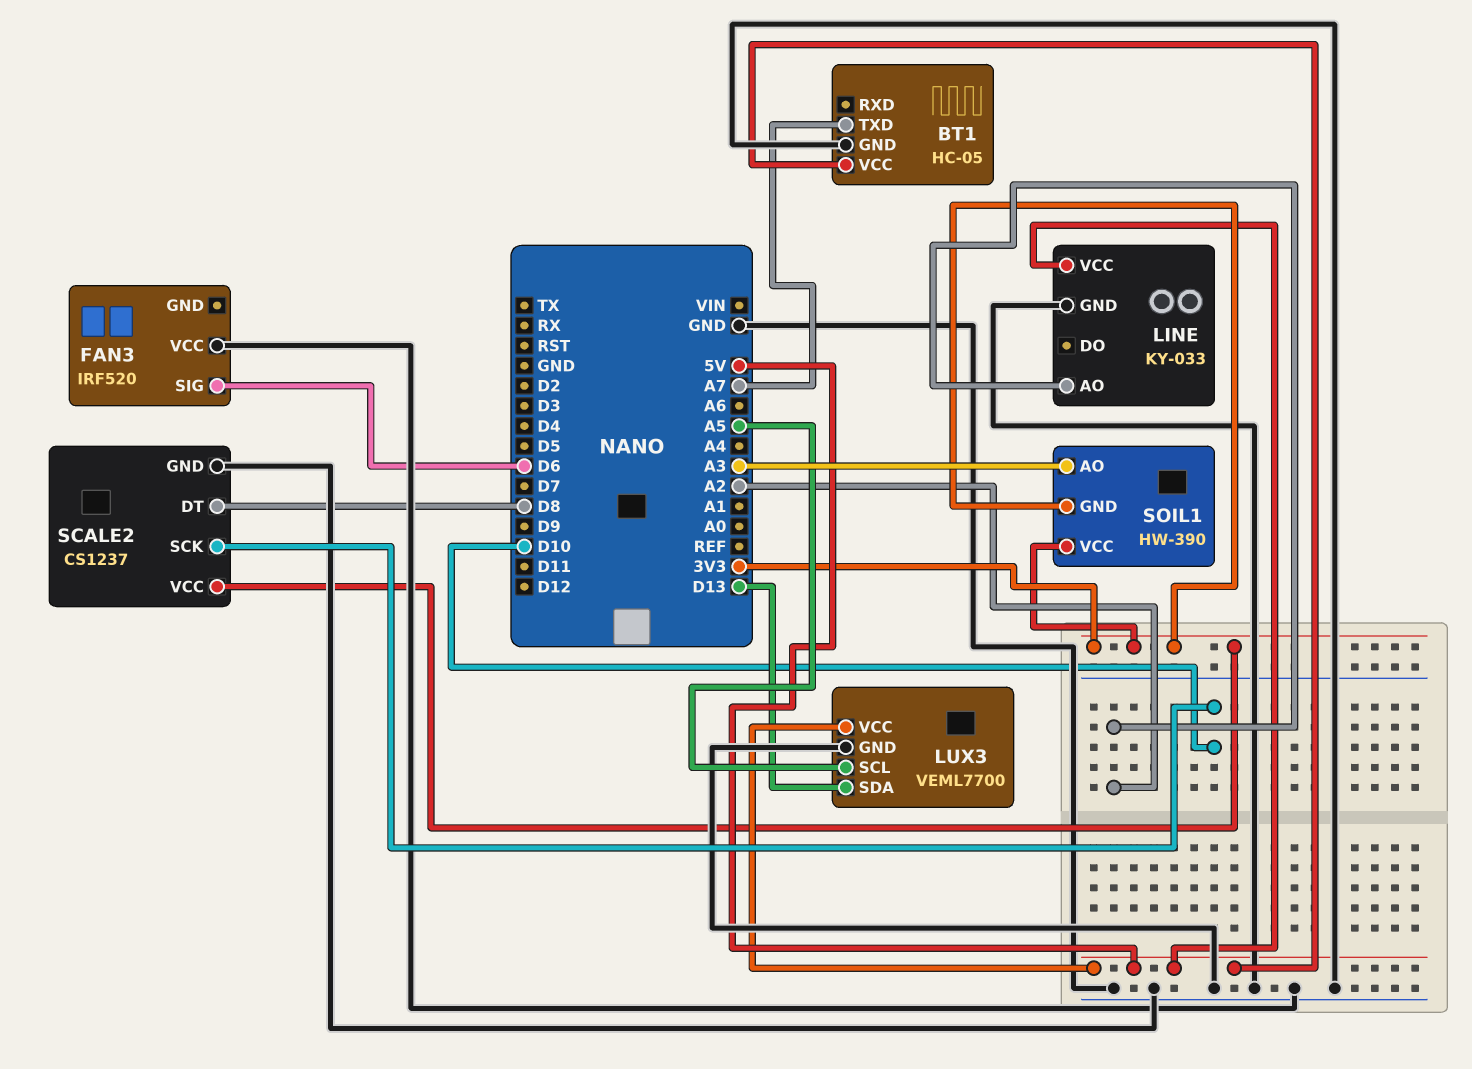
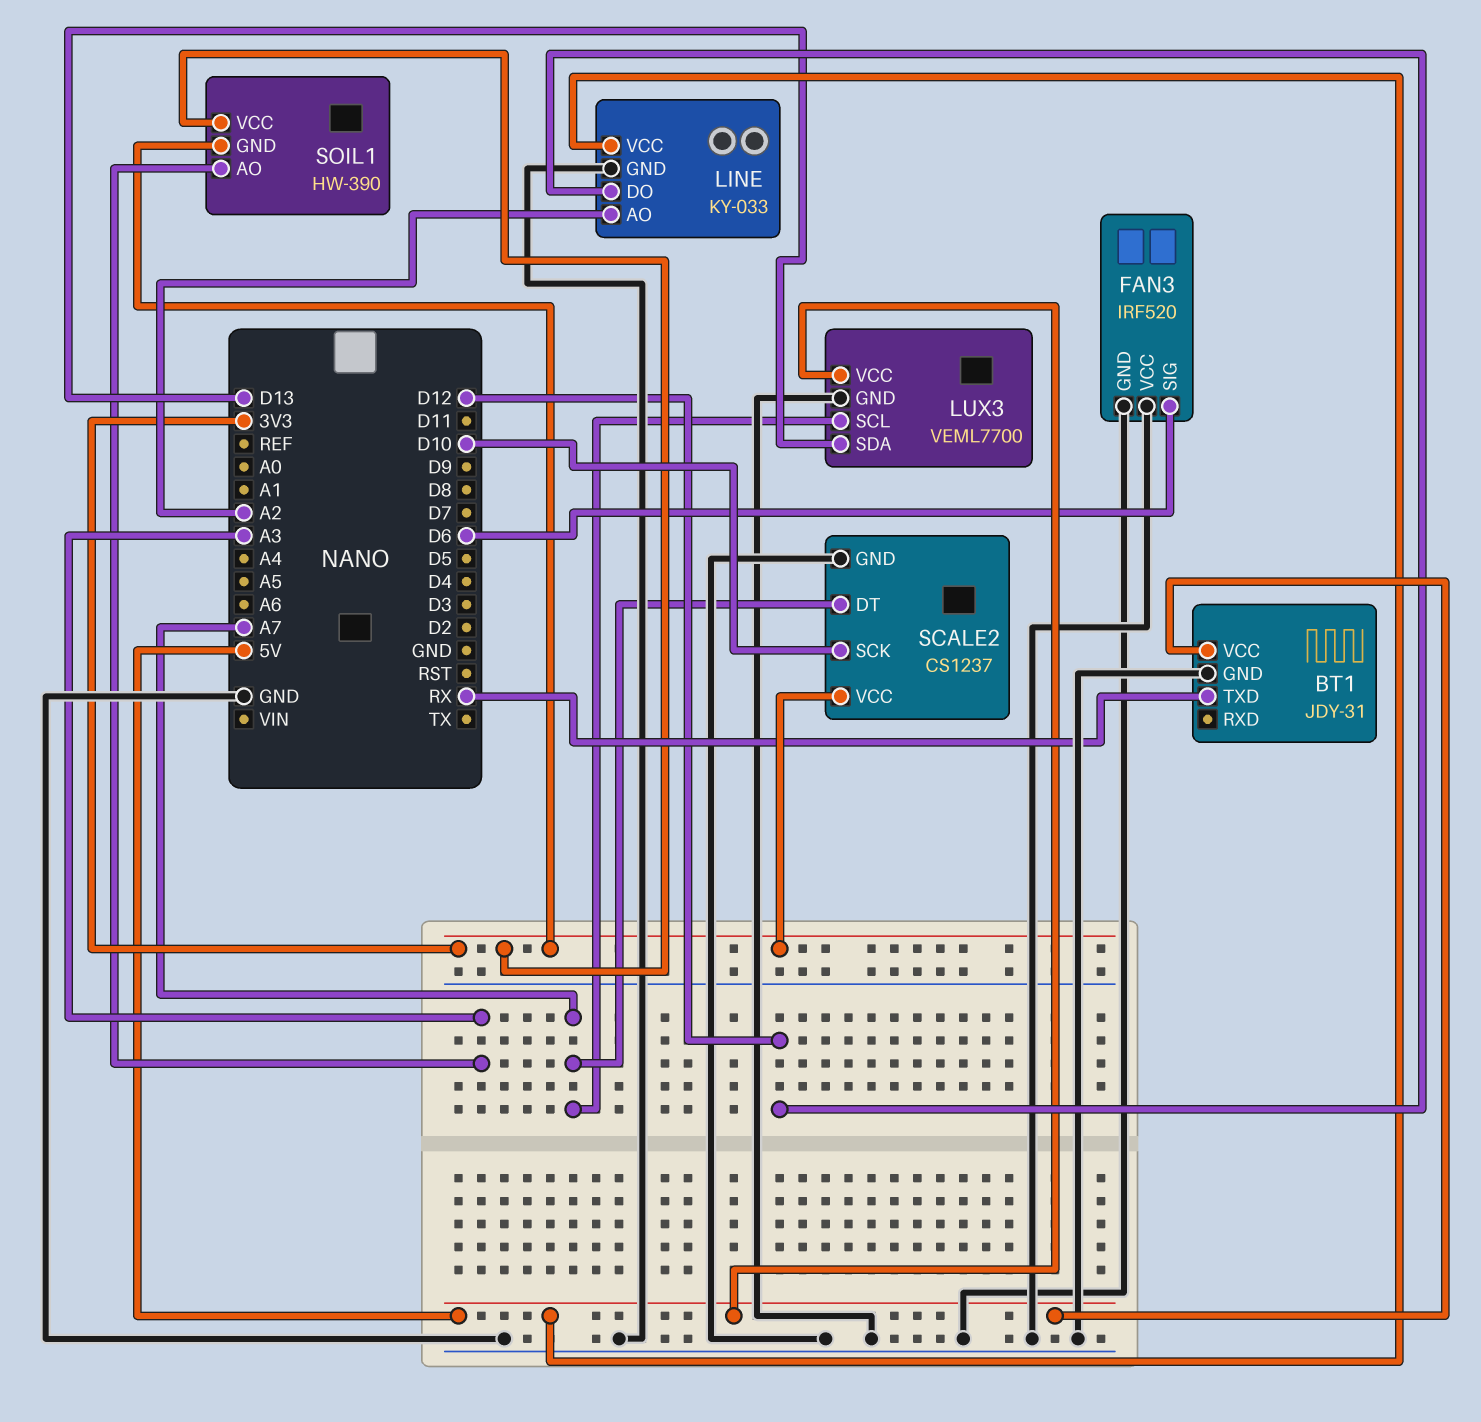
BT1: HC-05 -> JDY-31
BT1 pin TXD: A7 -> RX
FAN3 pin GND: none -> GND
LINE pin DO: none -> D12
LUX3 pin SCL: A5 -> A7
SCALE2 pin DT: D8 -> A7

